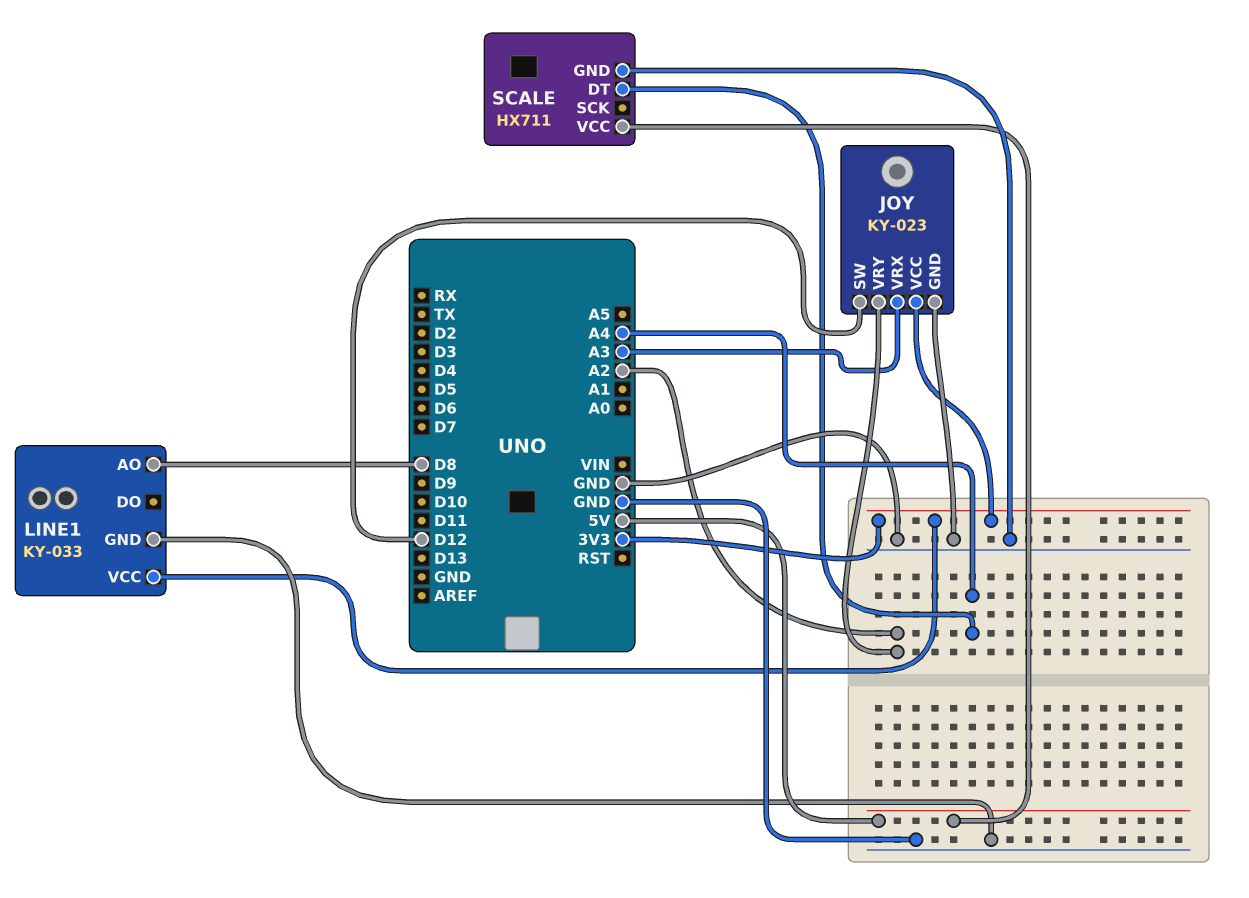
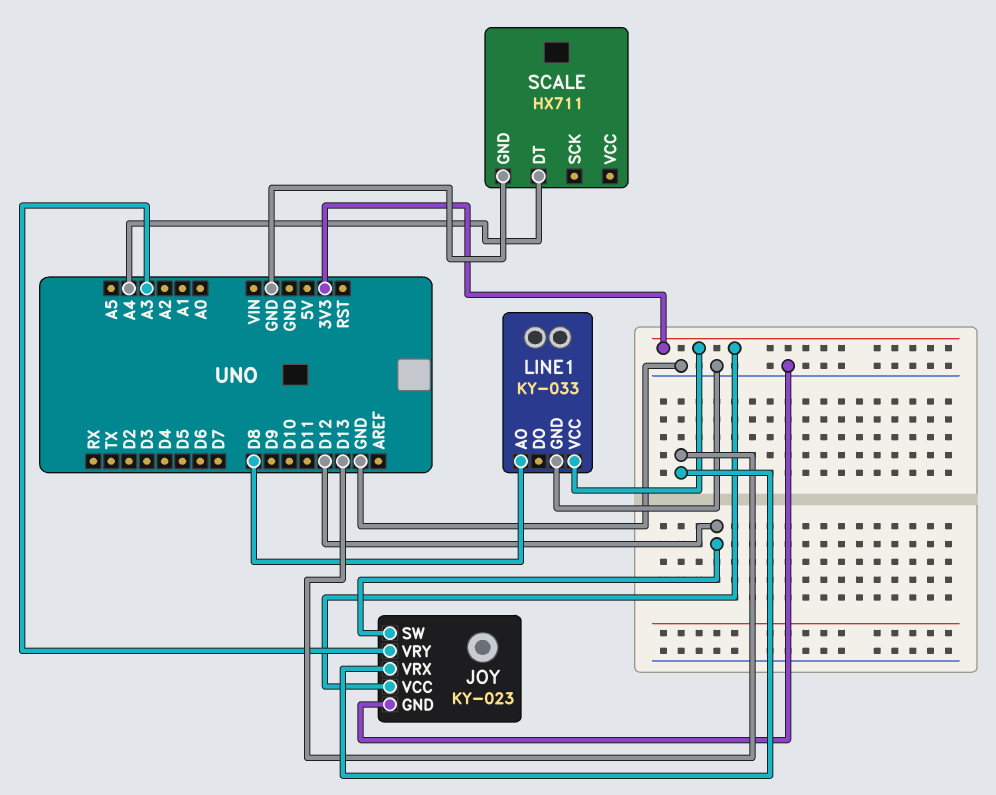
JOY pin VRX: A3 -> D13
JOY pin VRY: A2 -> A3
SCALE pin VCC: 5V -> none

